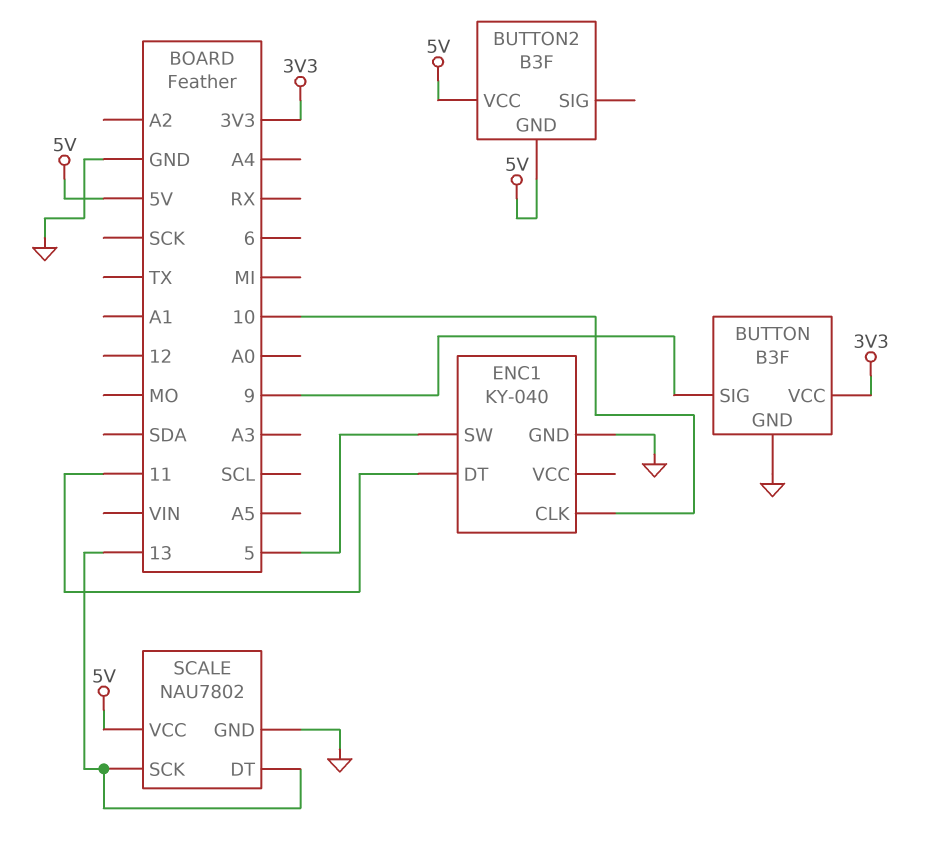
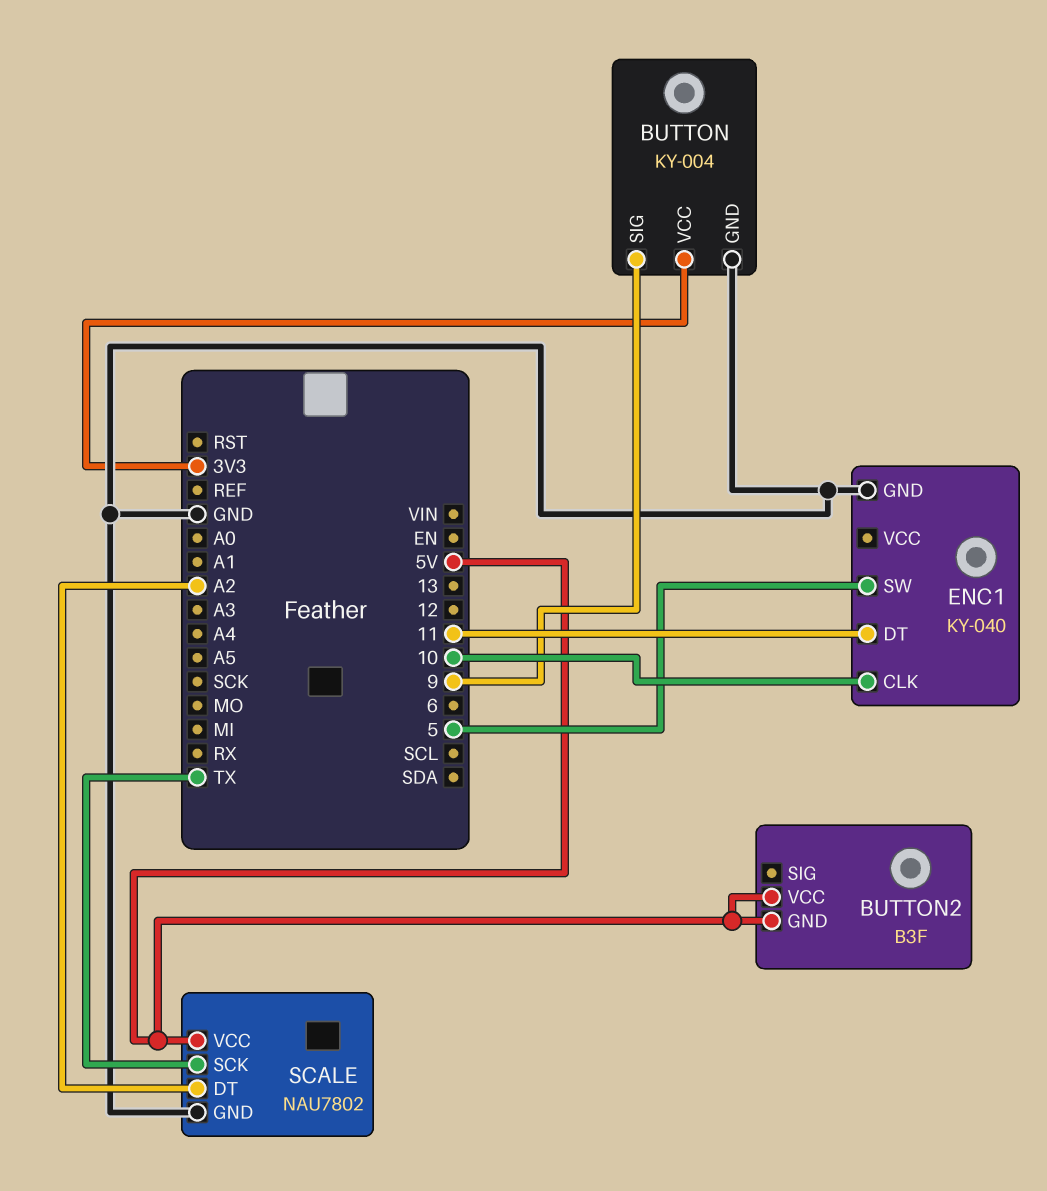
BUTTON: B3F -> KY-004
SCALE pin DT: 13 -> A2
SCALE pin SCK: 13 -> TX

